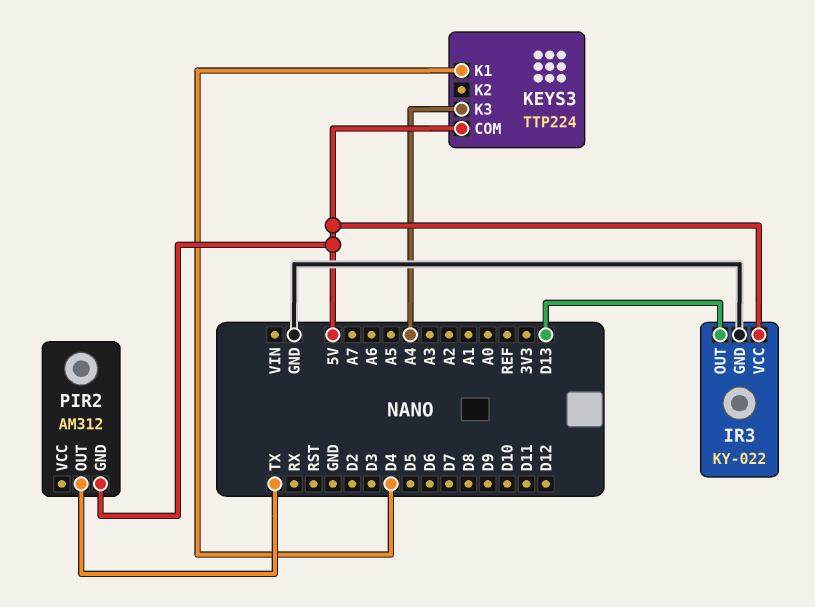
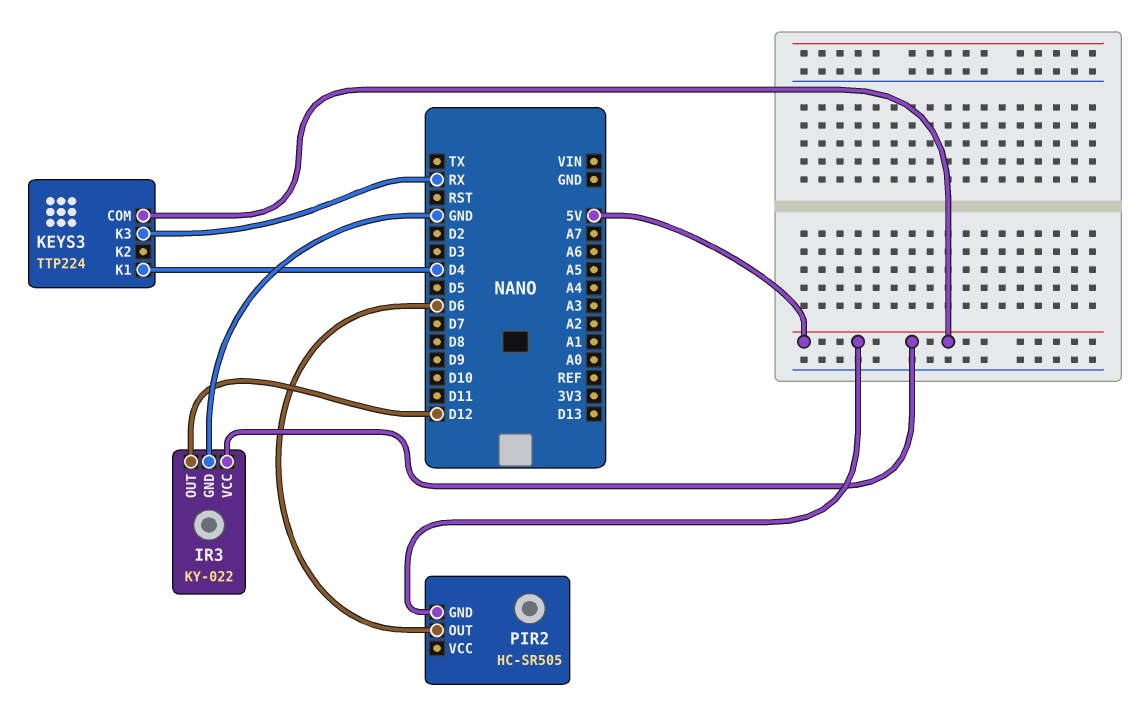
IR3 pin OUT: D13 -> D12
KEYS3 pin K3: A4 -> RX
PIR2: AM312 -> HC-SR505
PIR2 pin OUT: TX -> D6

